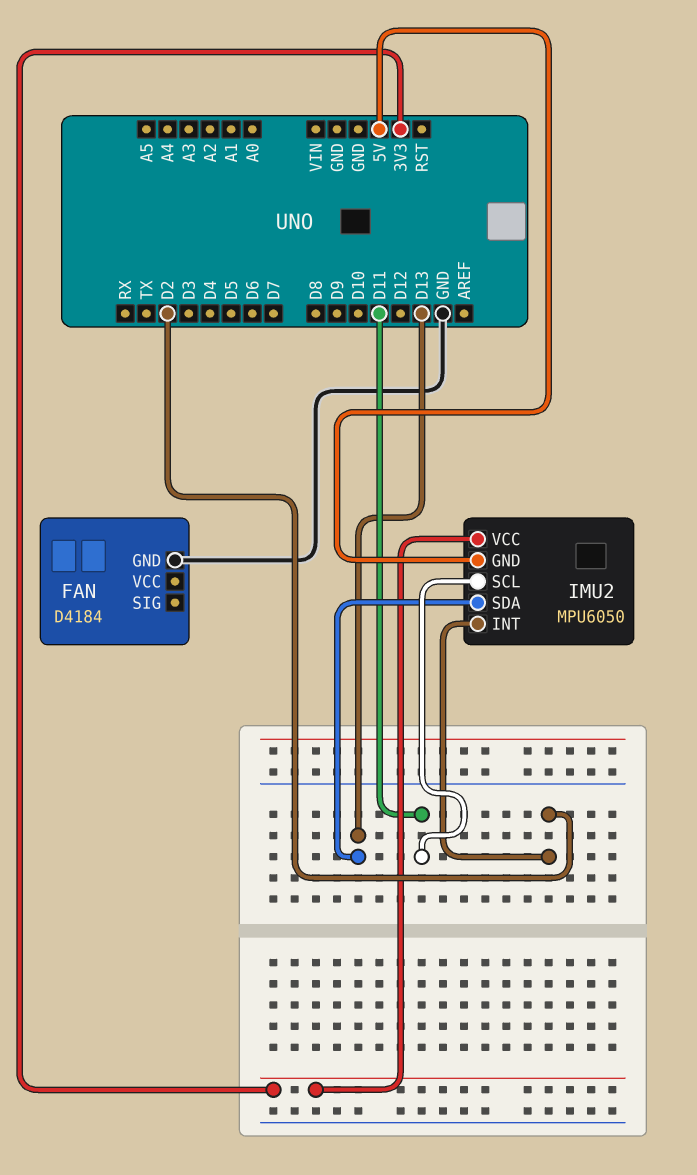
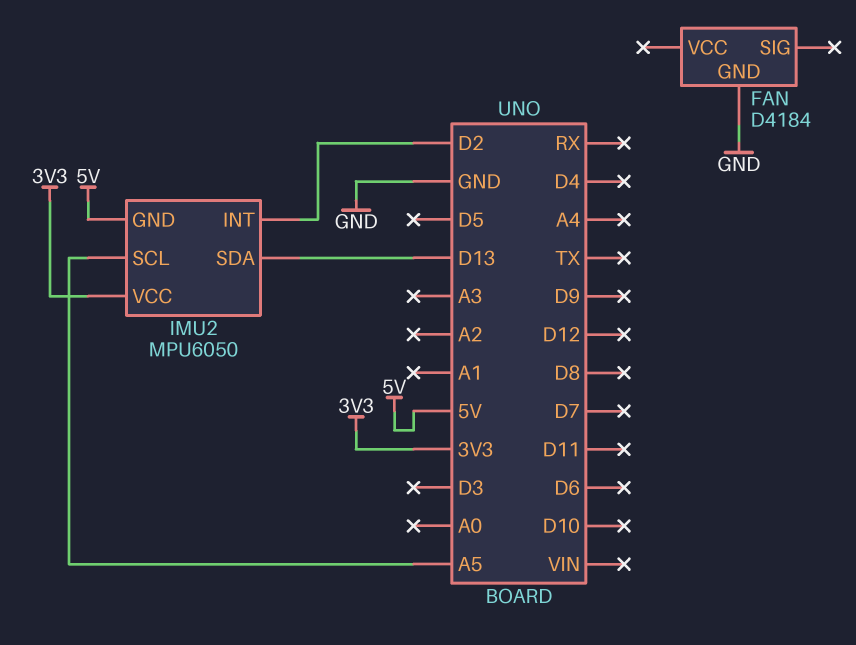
IMU2 pin SCL: D11 -> A5

